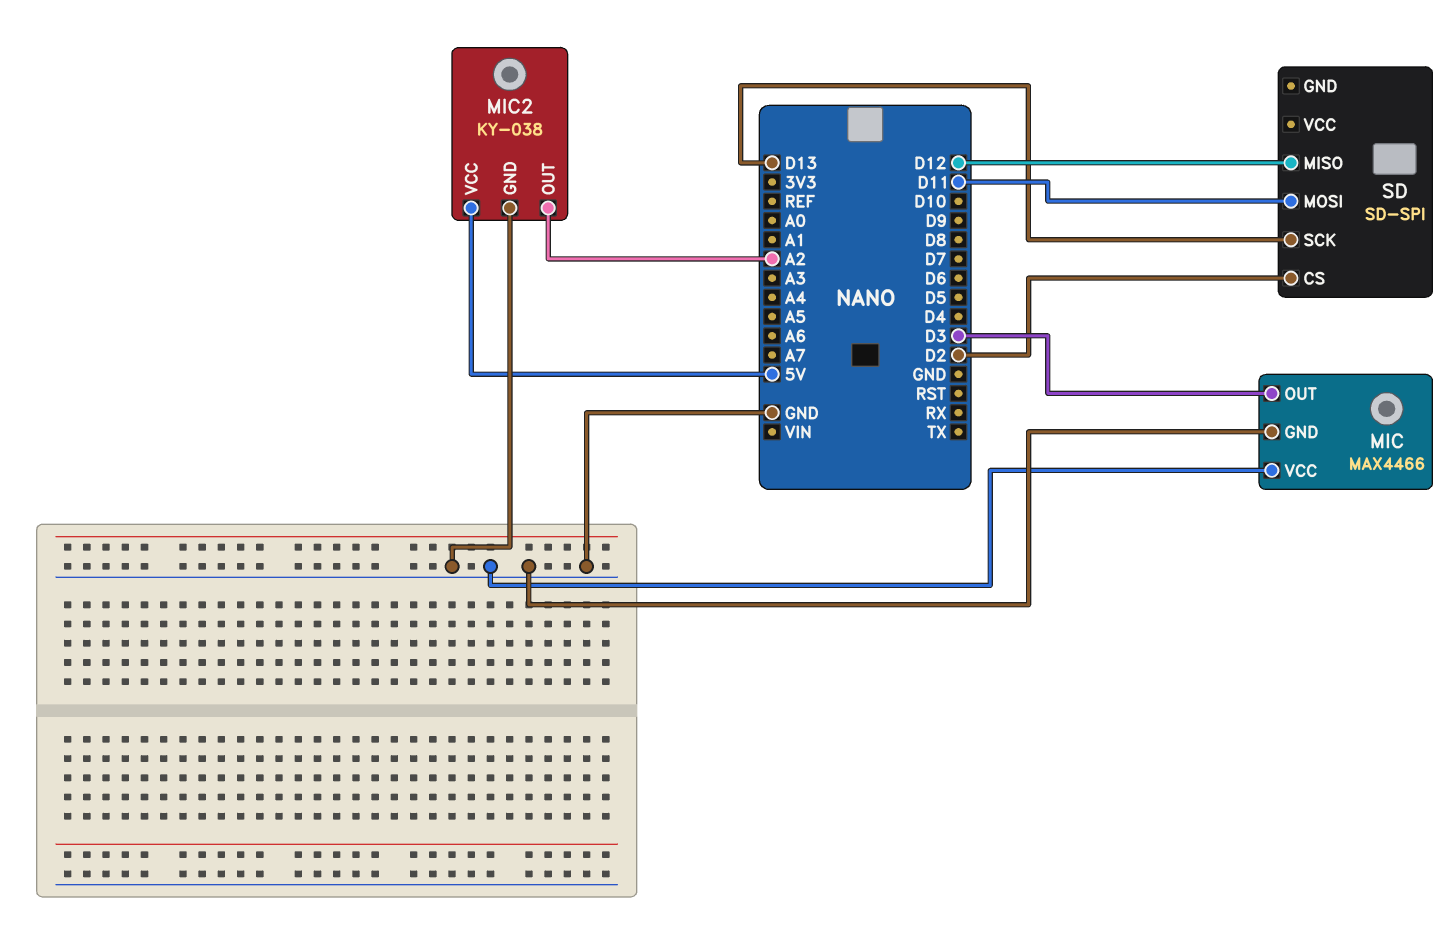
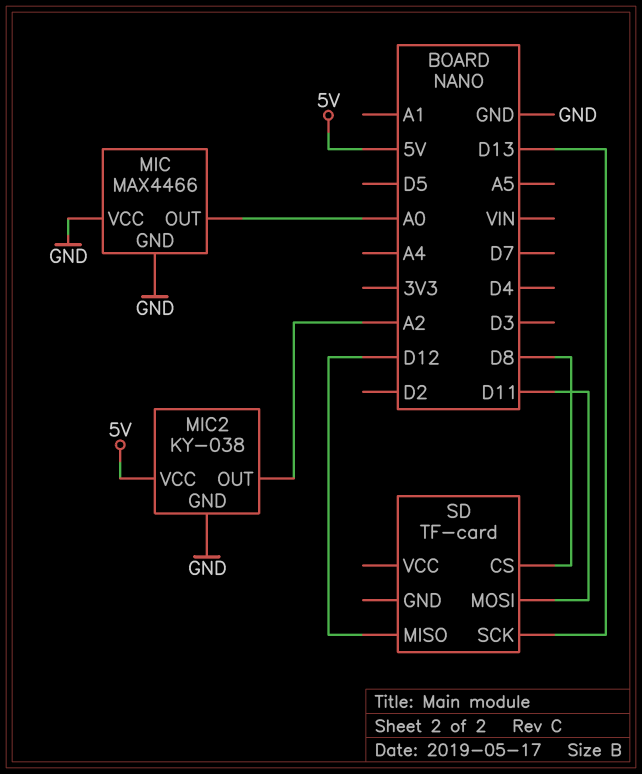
MIC pin OUT: D3 -> A0
SD: SD-SPI -> TF-card
SD pin CS: D2 -> D8

